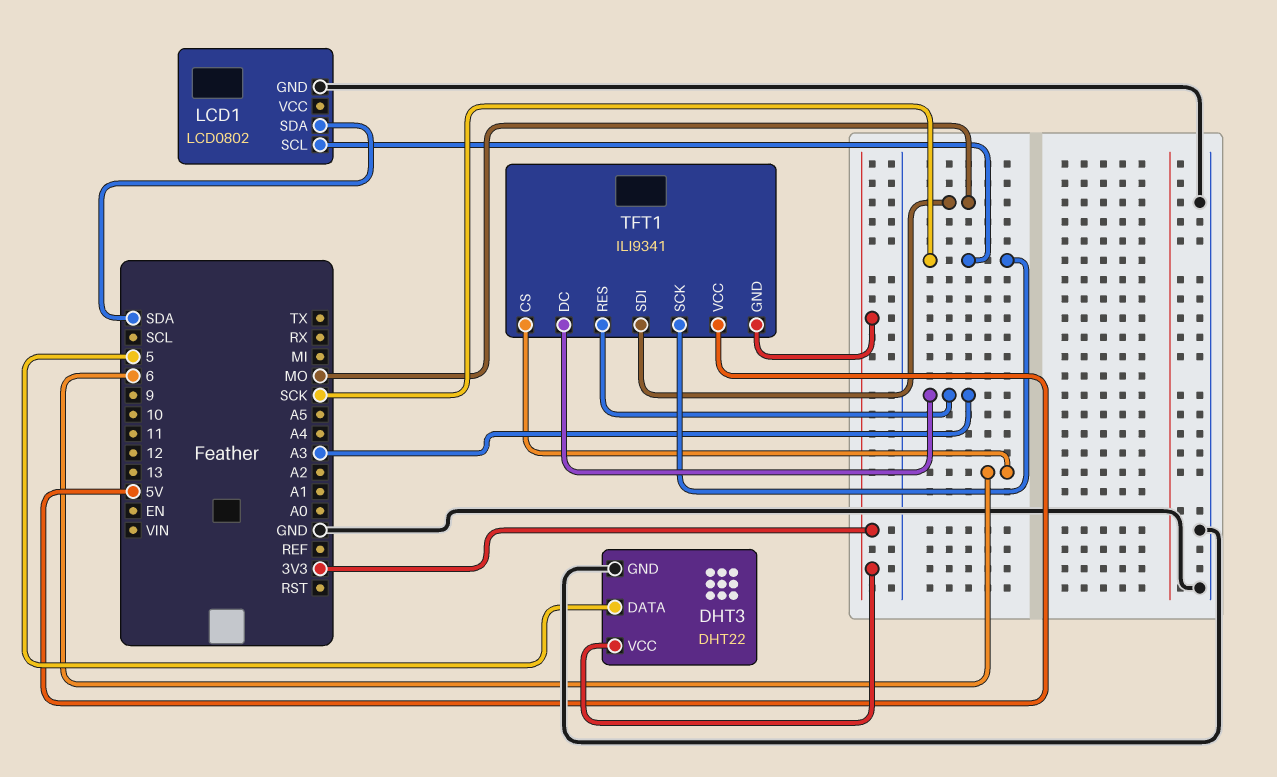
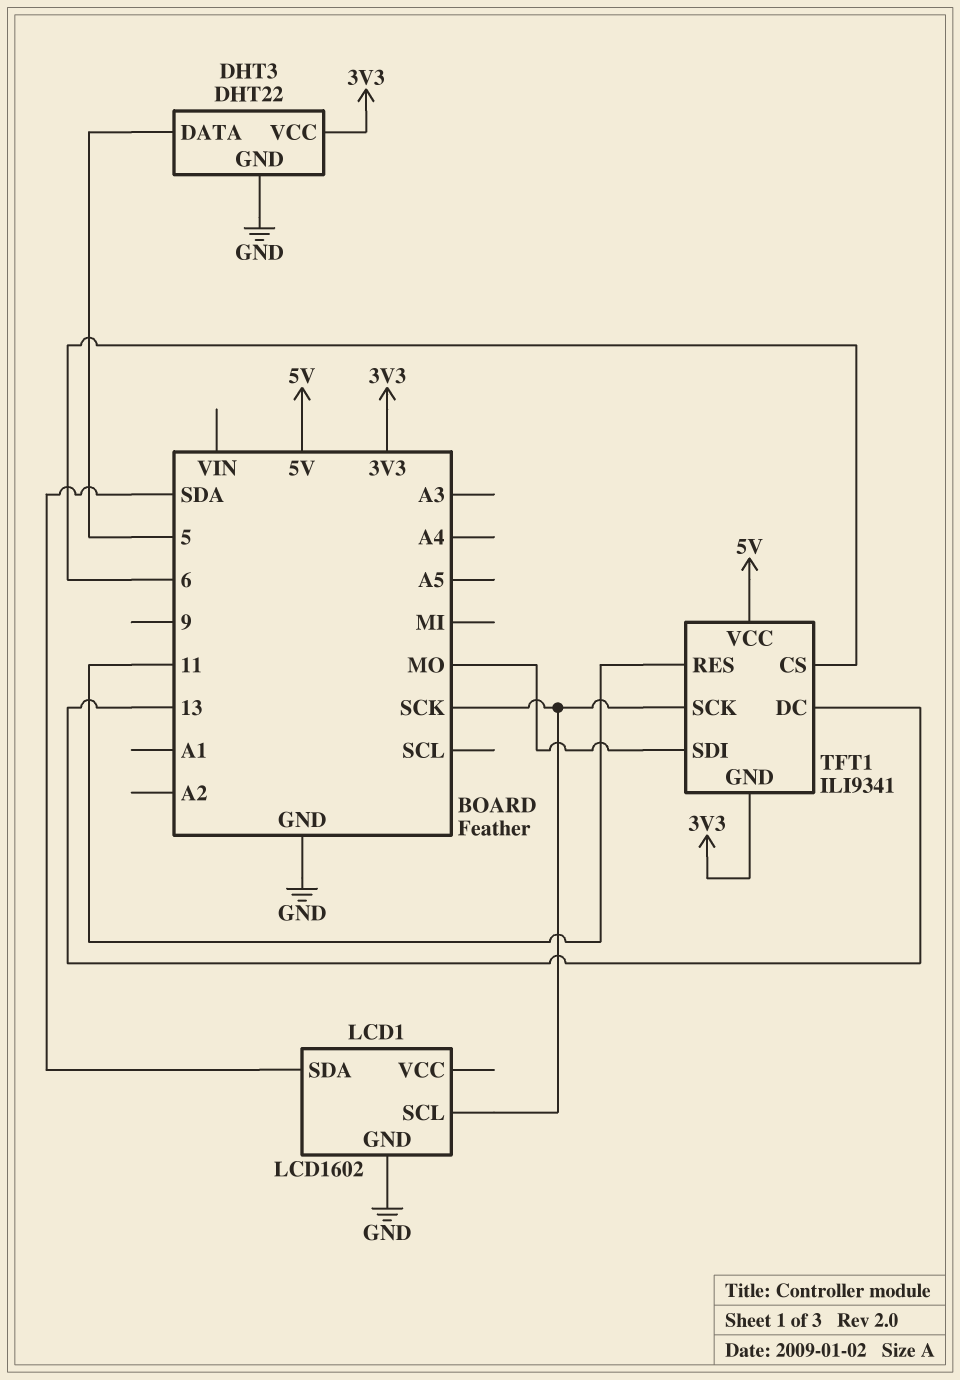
LCD1: LCD0802 -> LCD1602
TFT1 pin DC: A3 -> 13
TFT1 pin RES: A3 -> 11

